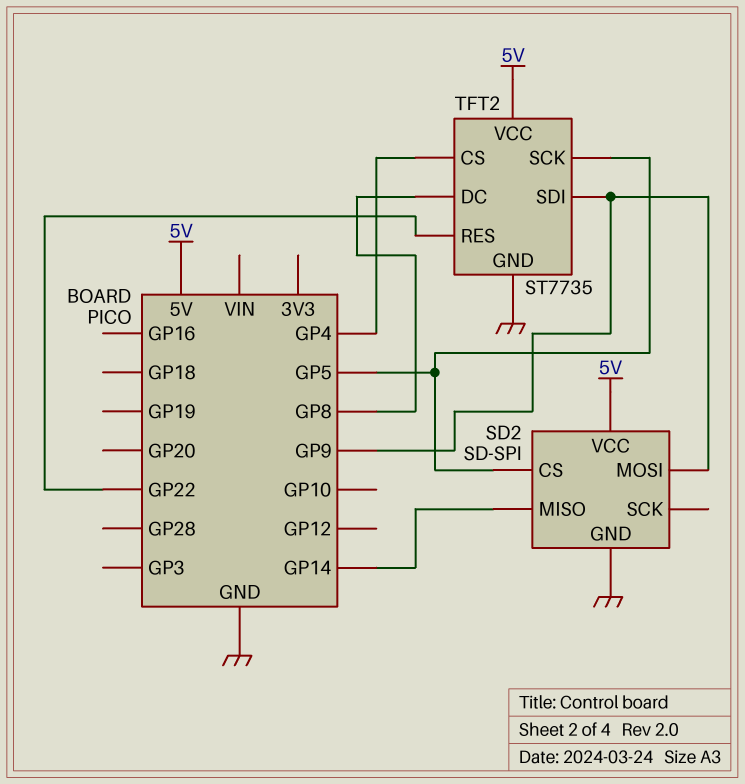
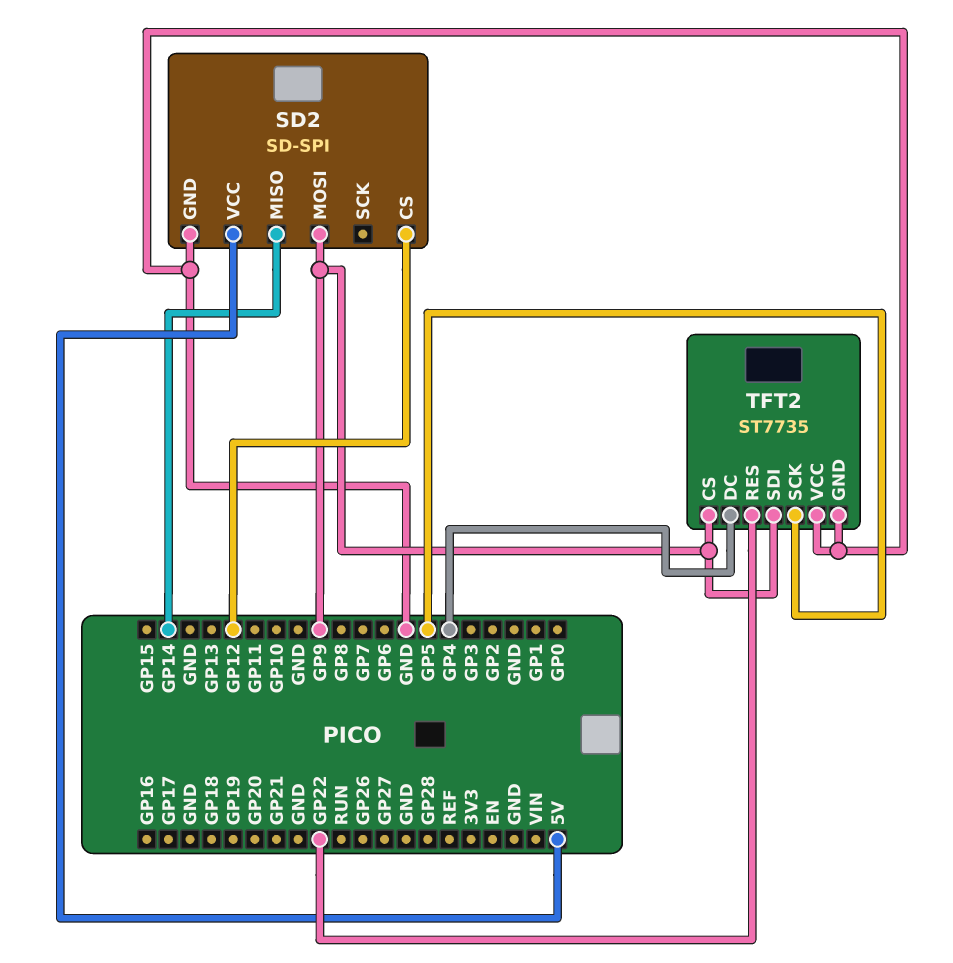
SD2 pin CS: GP5 -> GP12
TFT2 pin CS: GP4 -> GP9
TFT2 pin DC: GP8 -> GP4
TFT2 pin VCC: 5V -> GND

